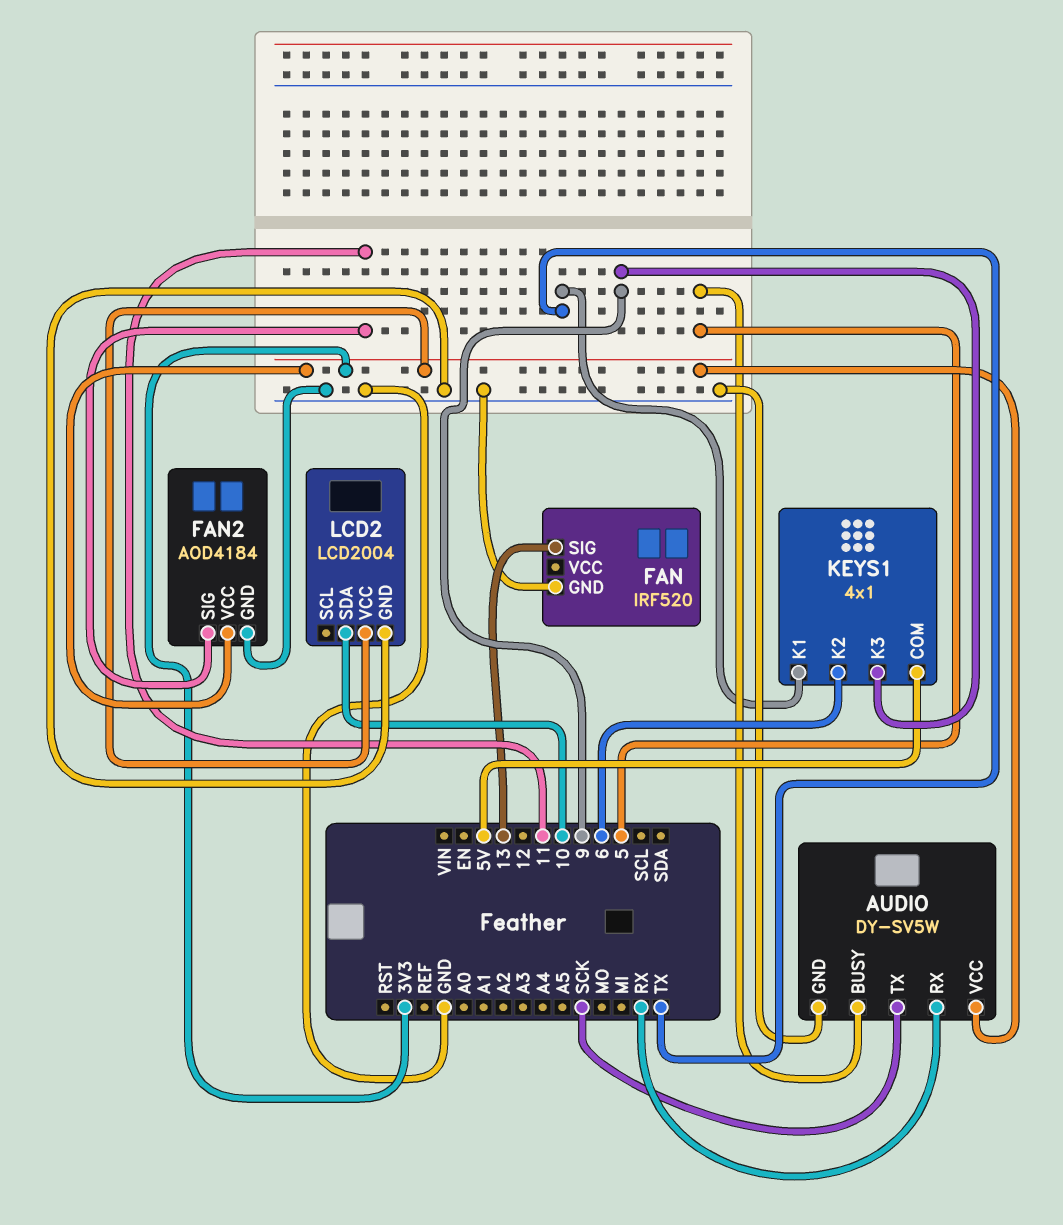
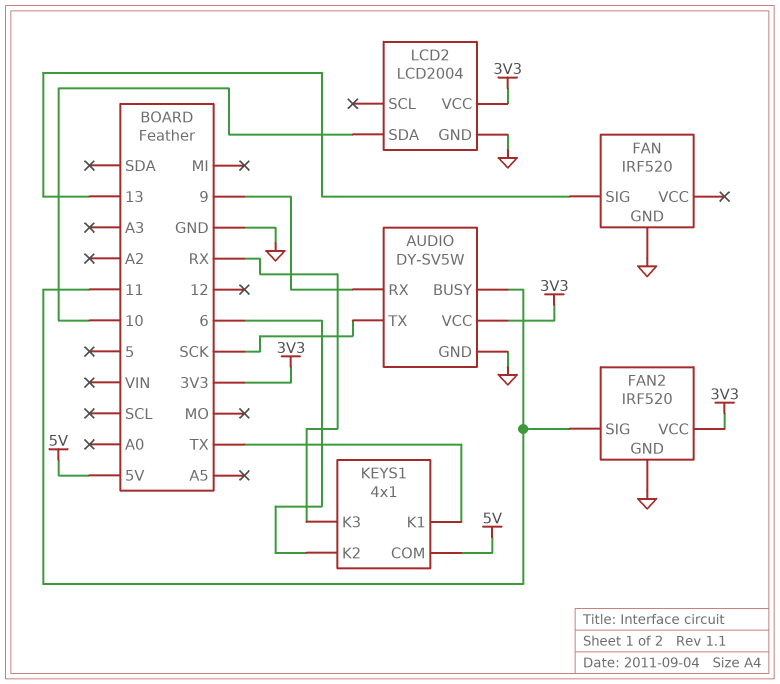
AUDIO pin BUSY: 5 -> 11
AUDIO pin RX: RX -> 9
FAN2: AOD4184 -> IRF520
KEYS1 pin K3: 9 -> RX

